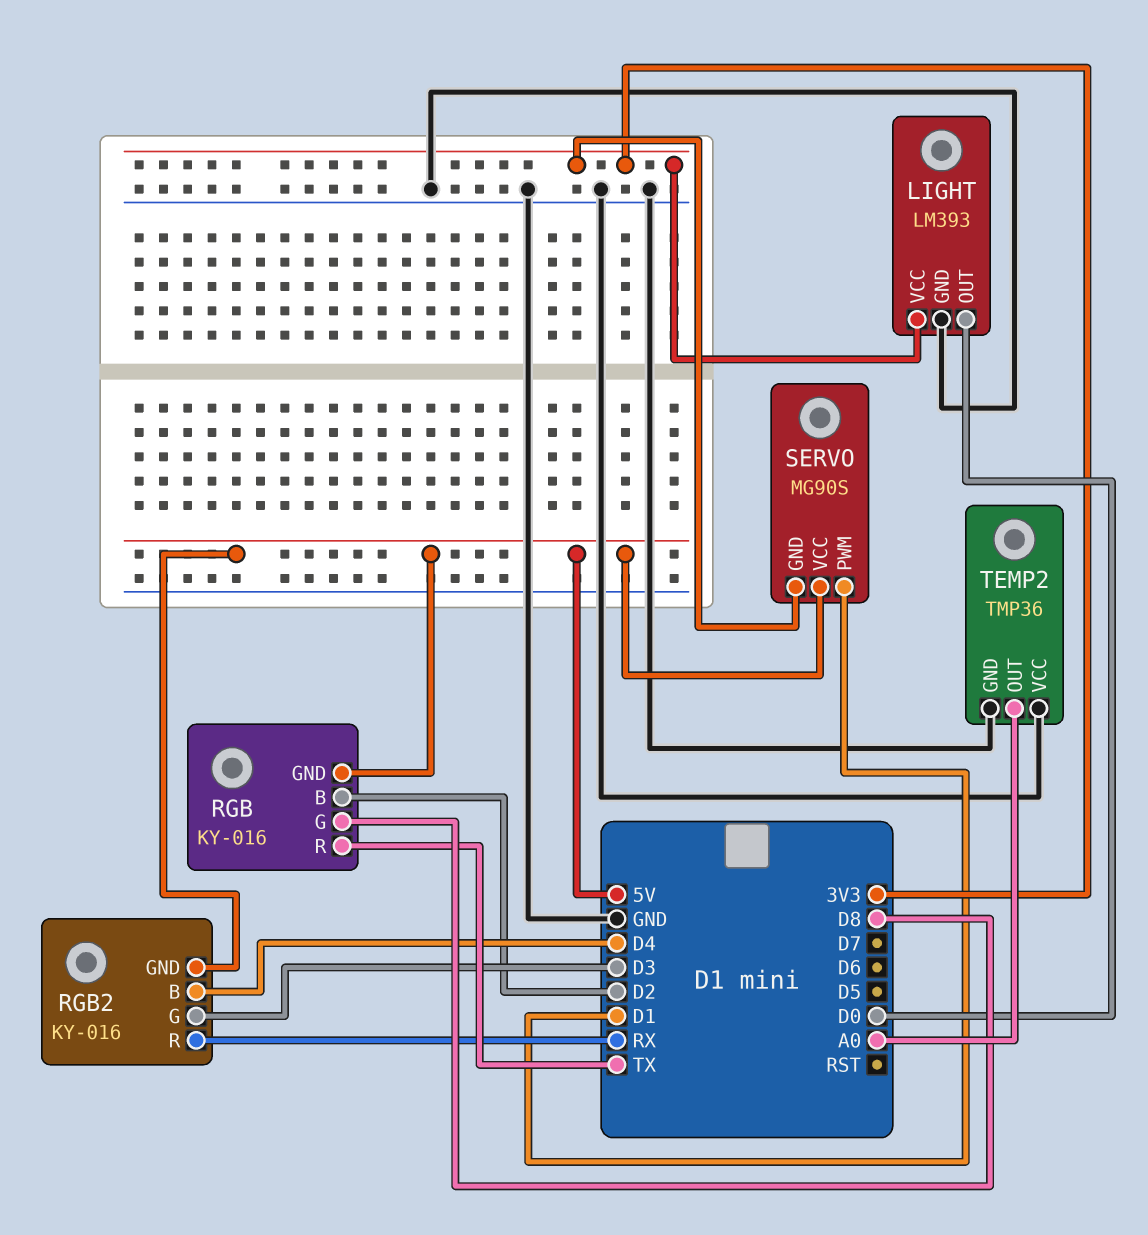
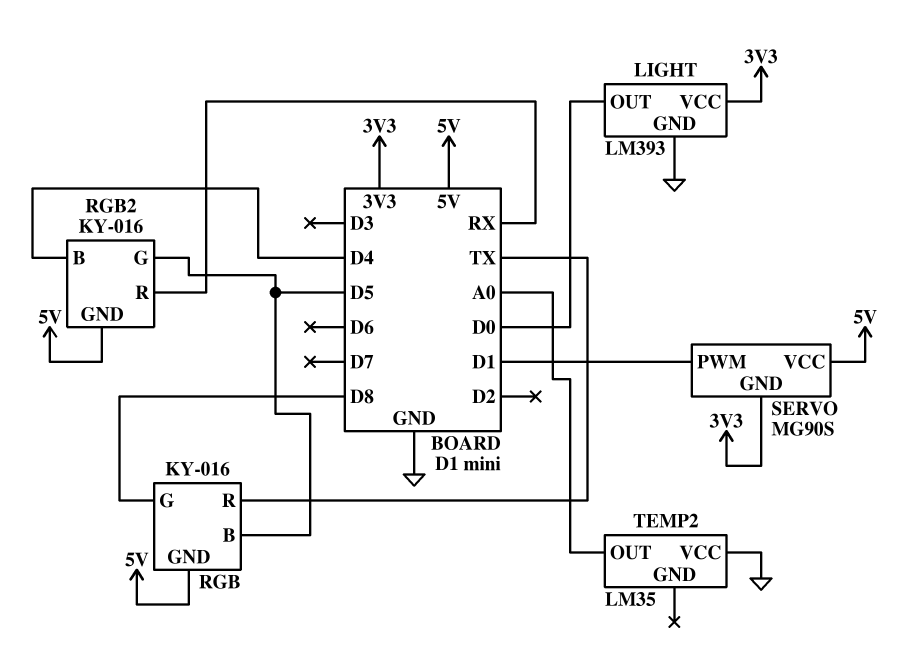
RGB pin B: D2 -> D5
RGB2 pin G: D3 -> D5
TEMP2: TMP36 -> LM35
TEMP2 pin GND: GND -> none

